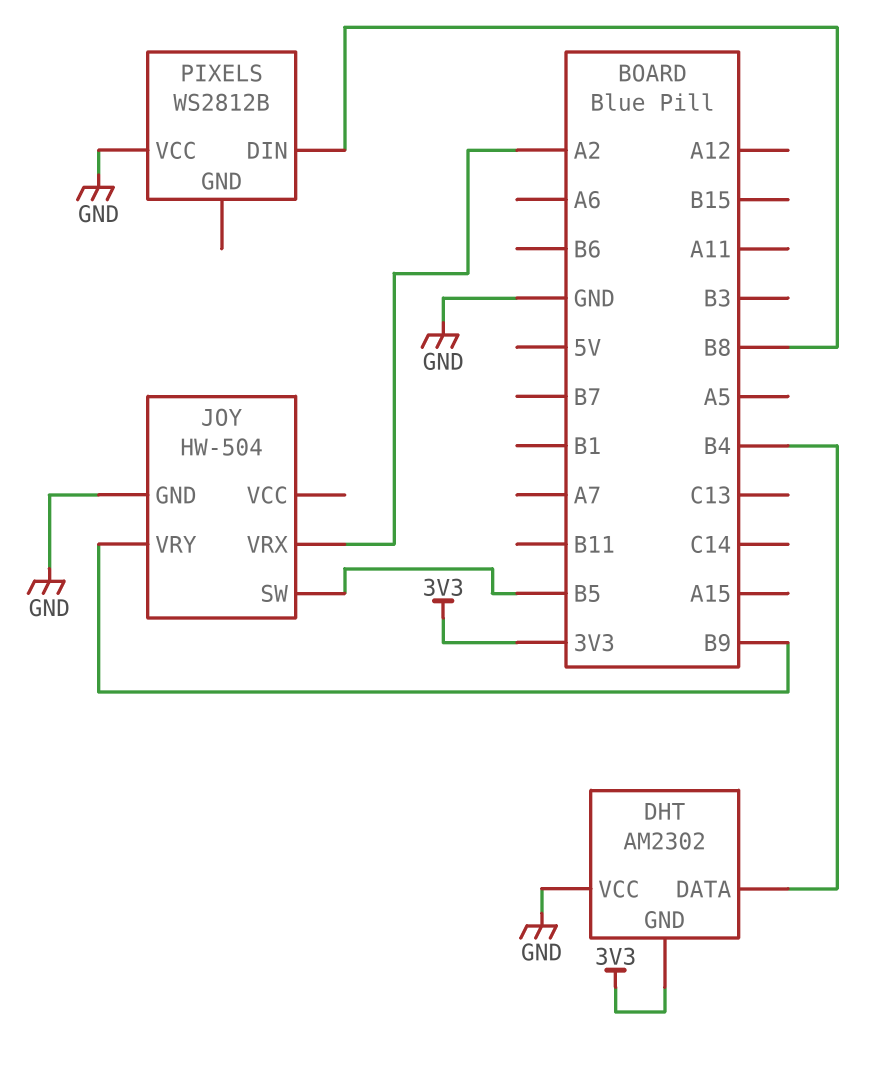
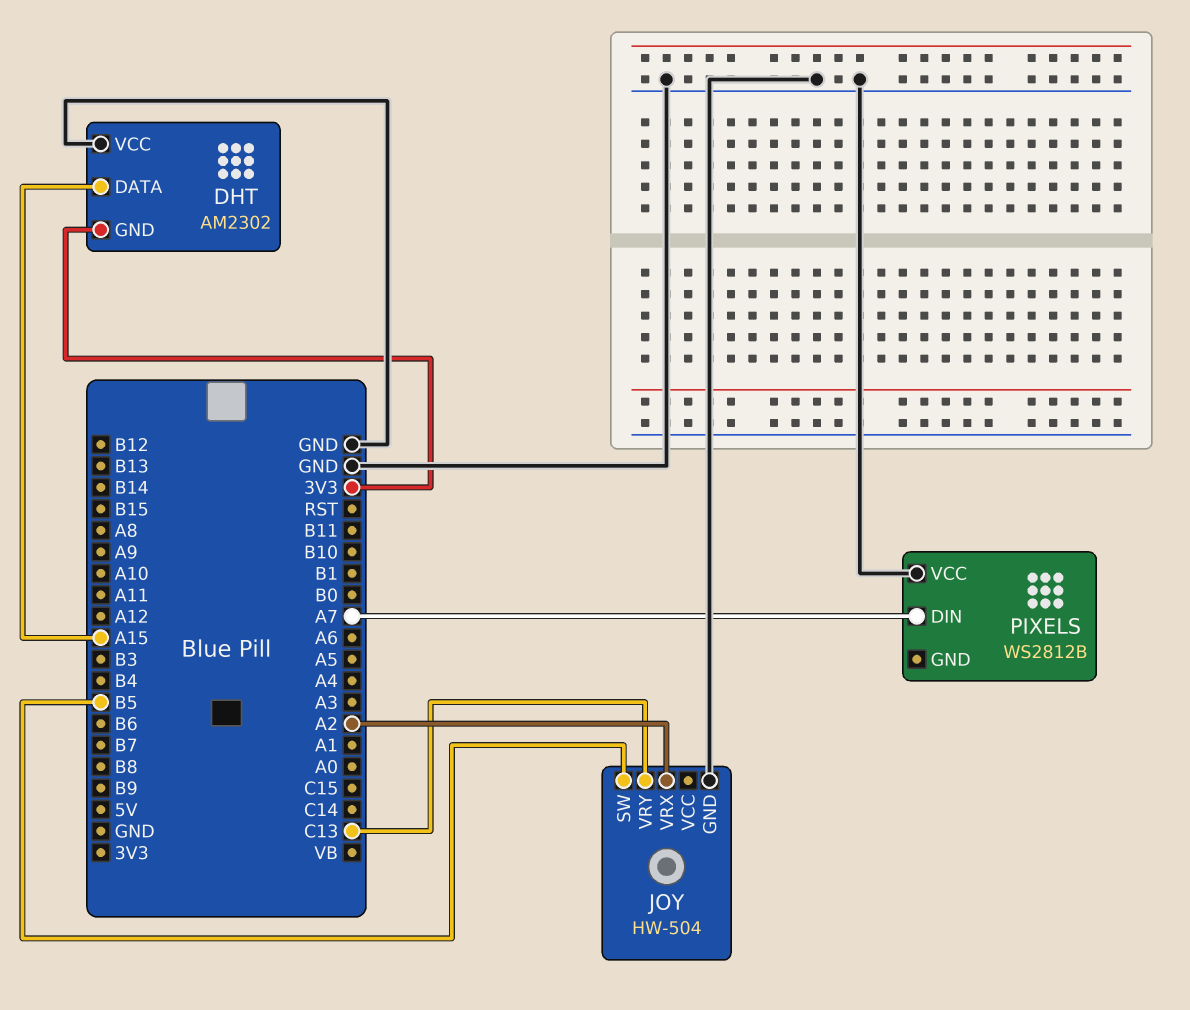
DHT pin DATA: B4 -> A15
JOY pin VRY: B9 -> C13
PIXELS pin DIN: B8 -> A7

